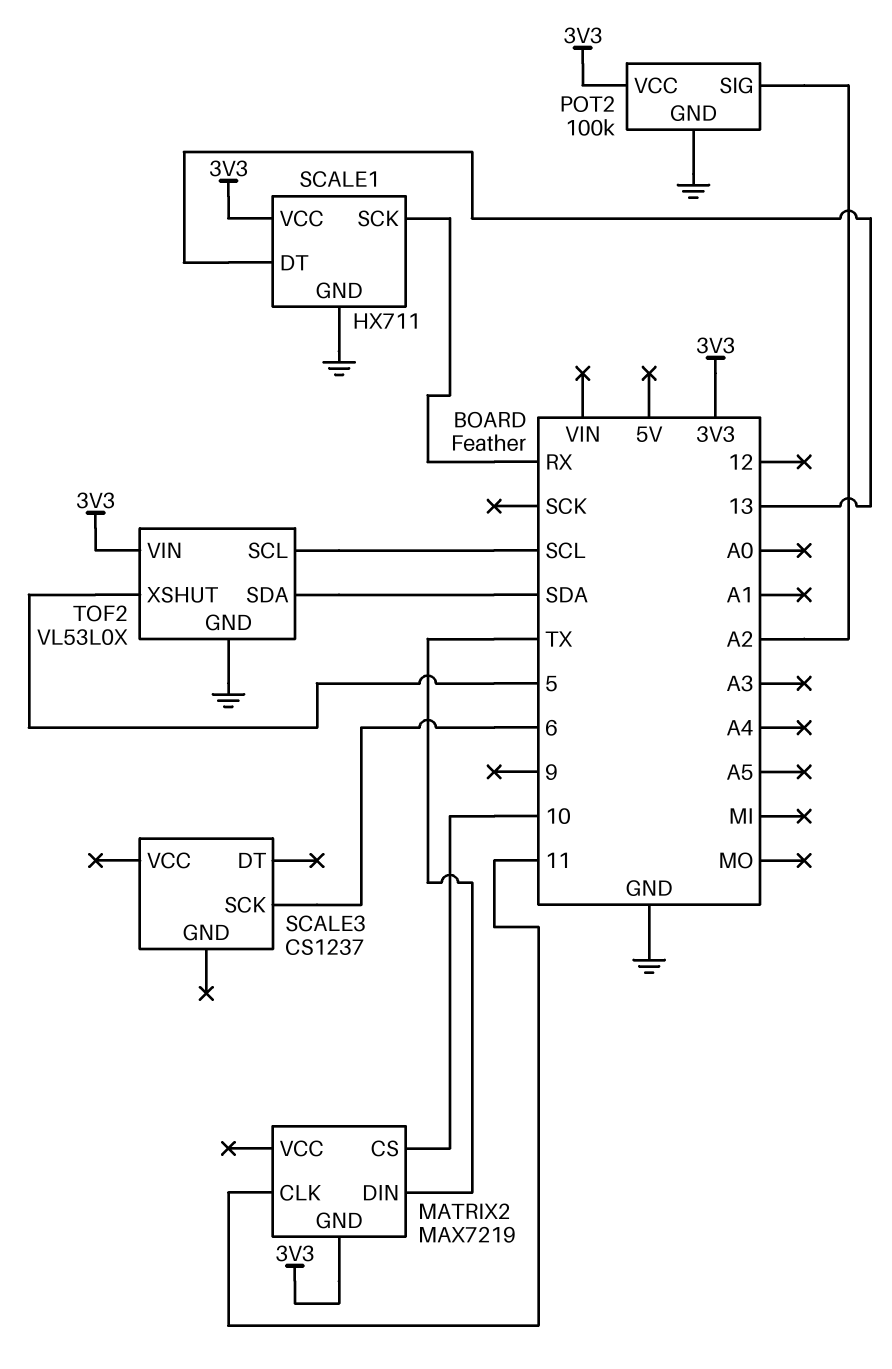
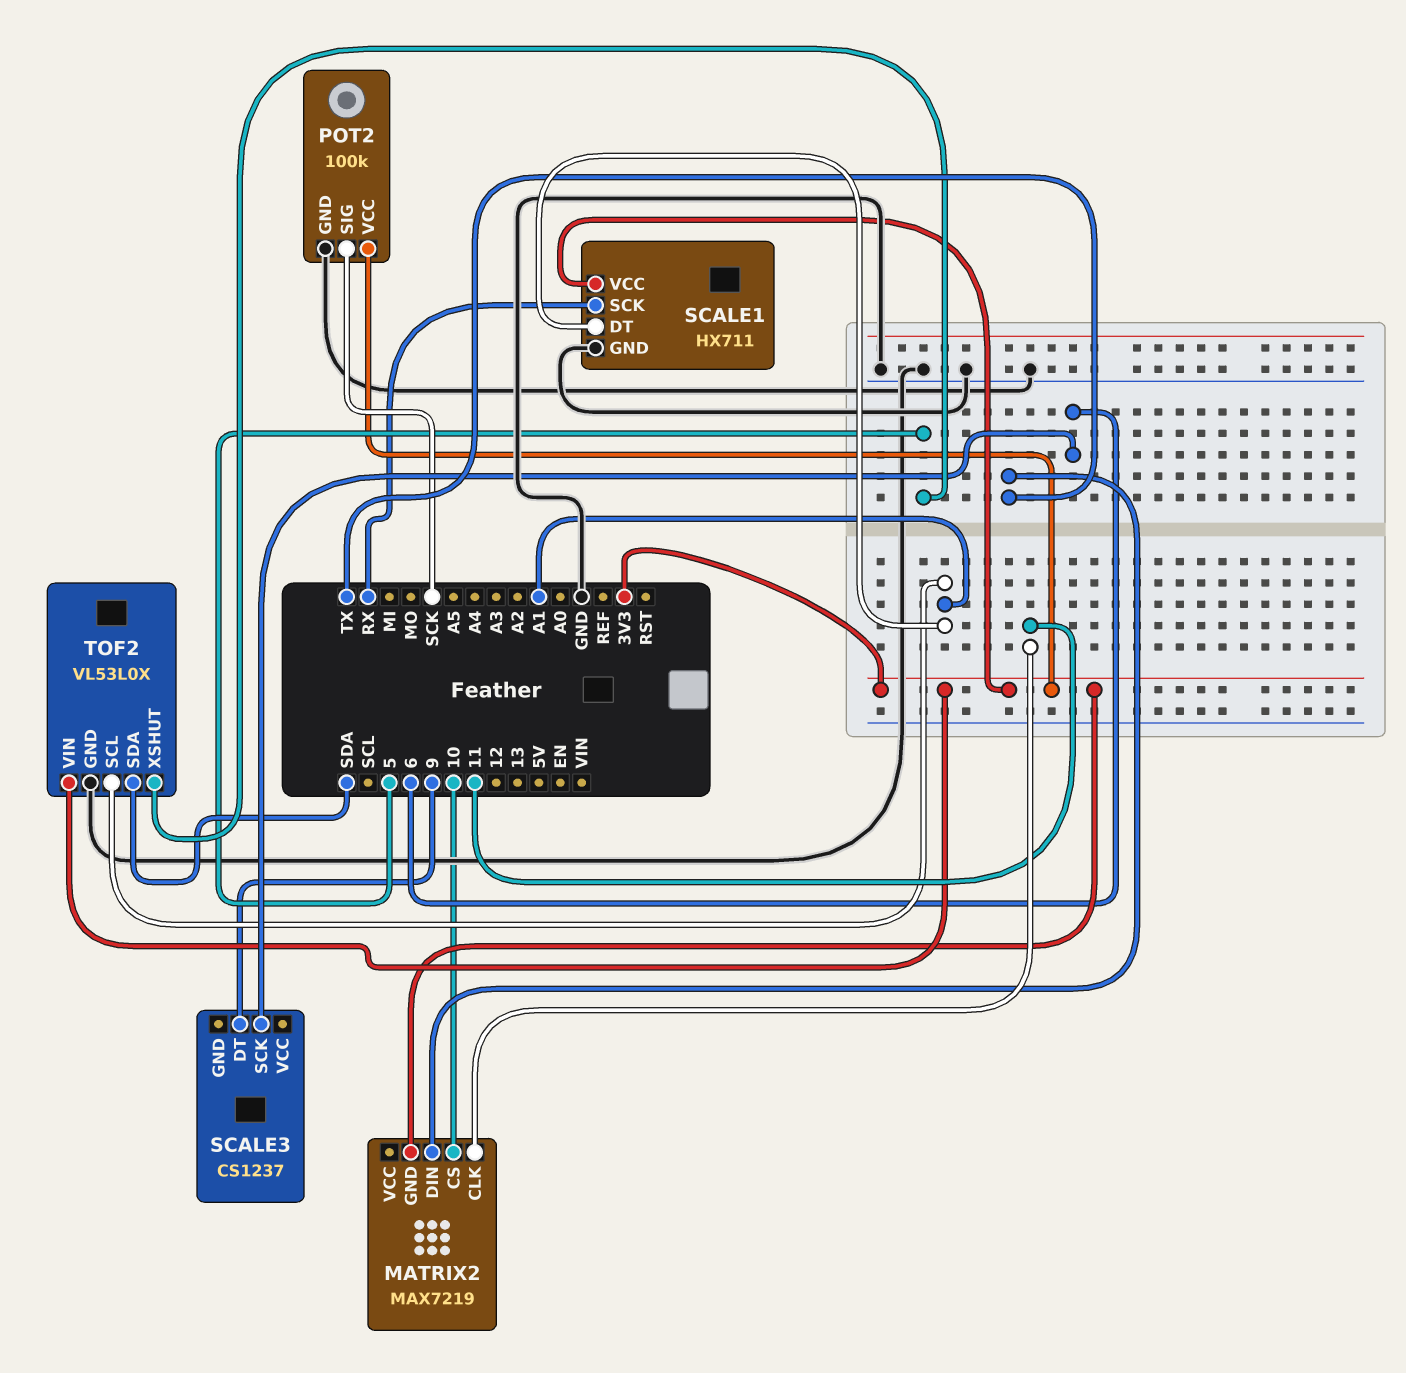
POT2 pin SIG: A2 -> SCK
SCALE1 pin DT: 13 -> A1
SCALE3 pin DT: none -> 9
TOF2 pin SCL: SCL -> A1

